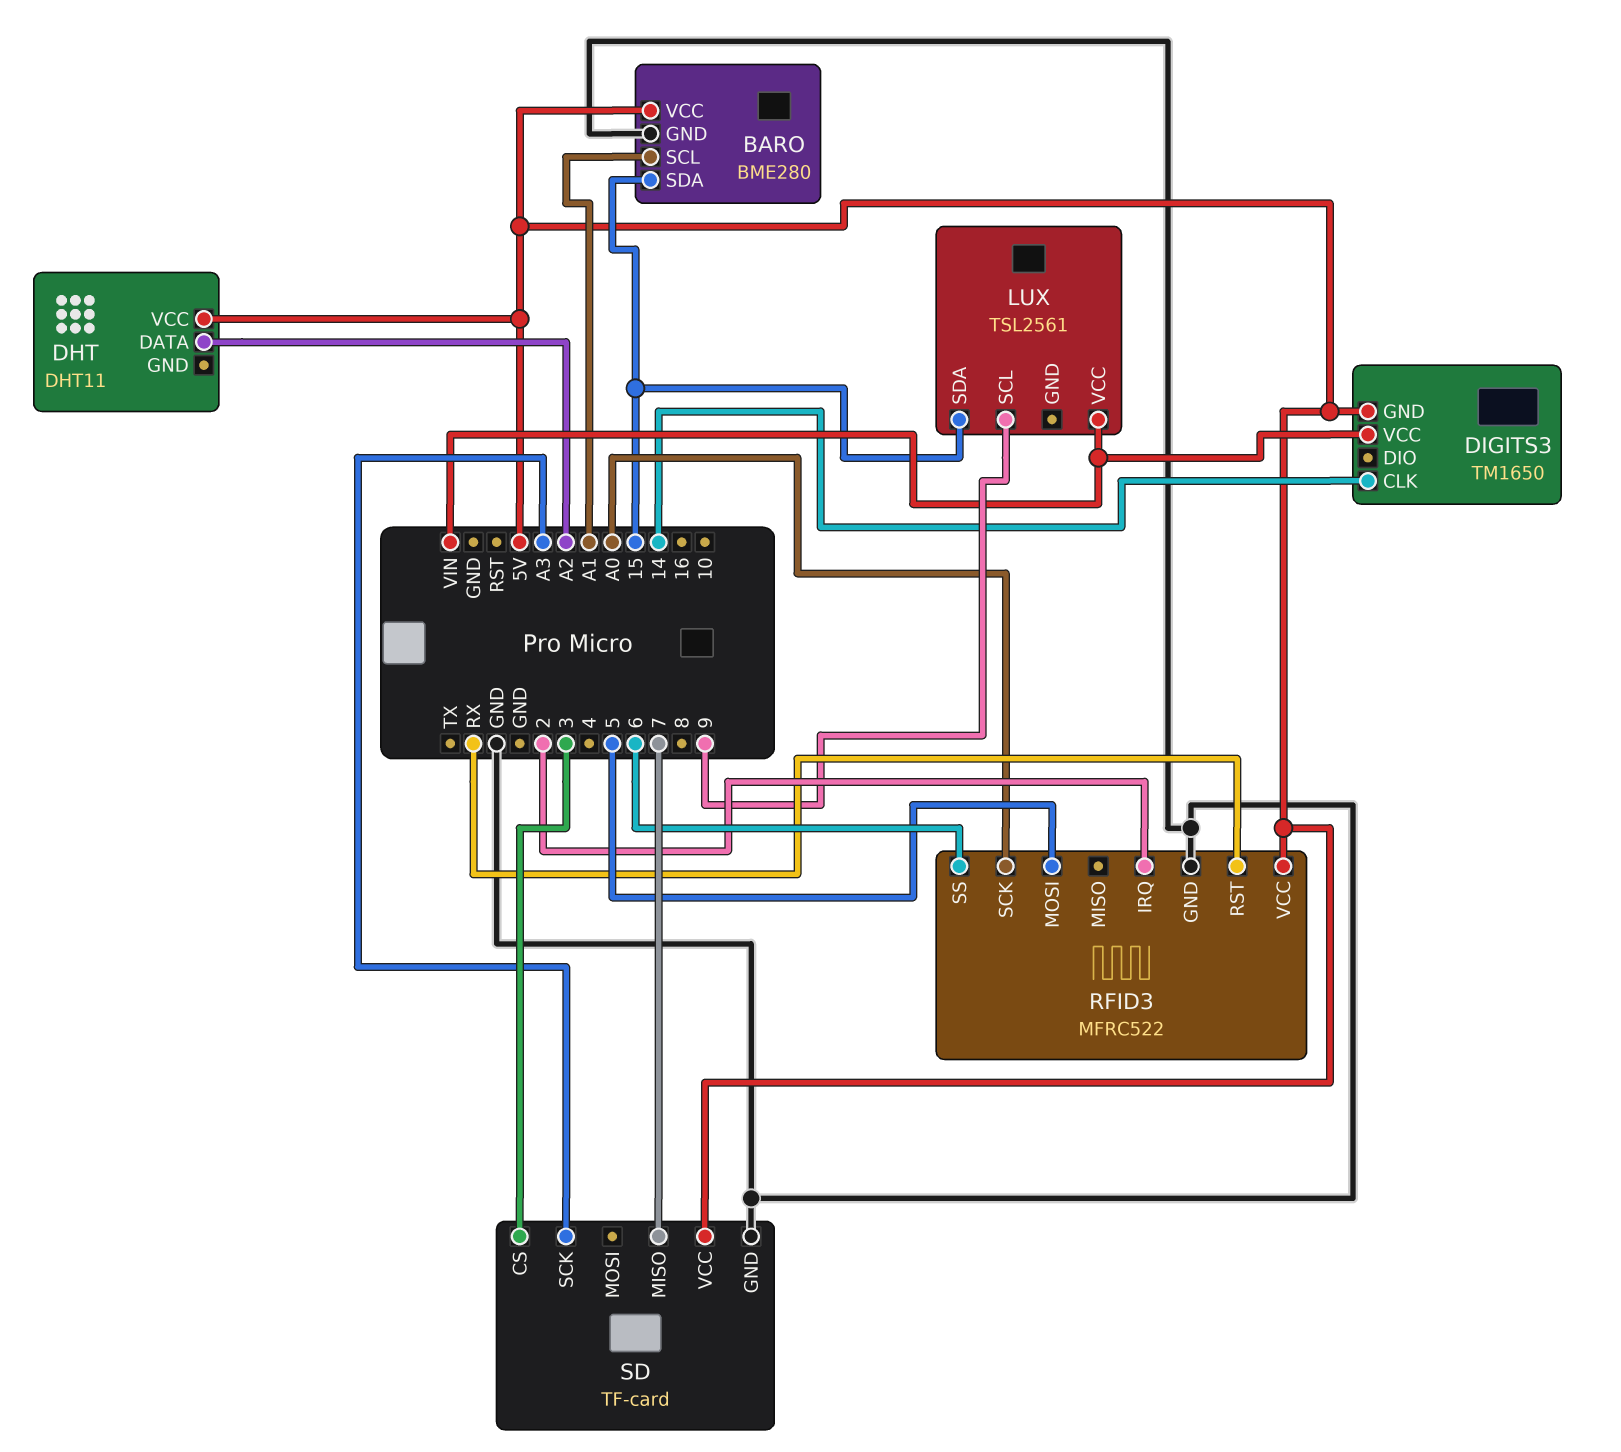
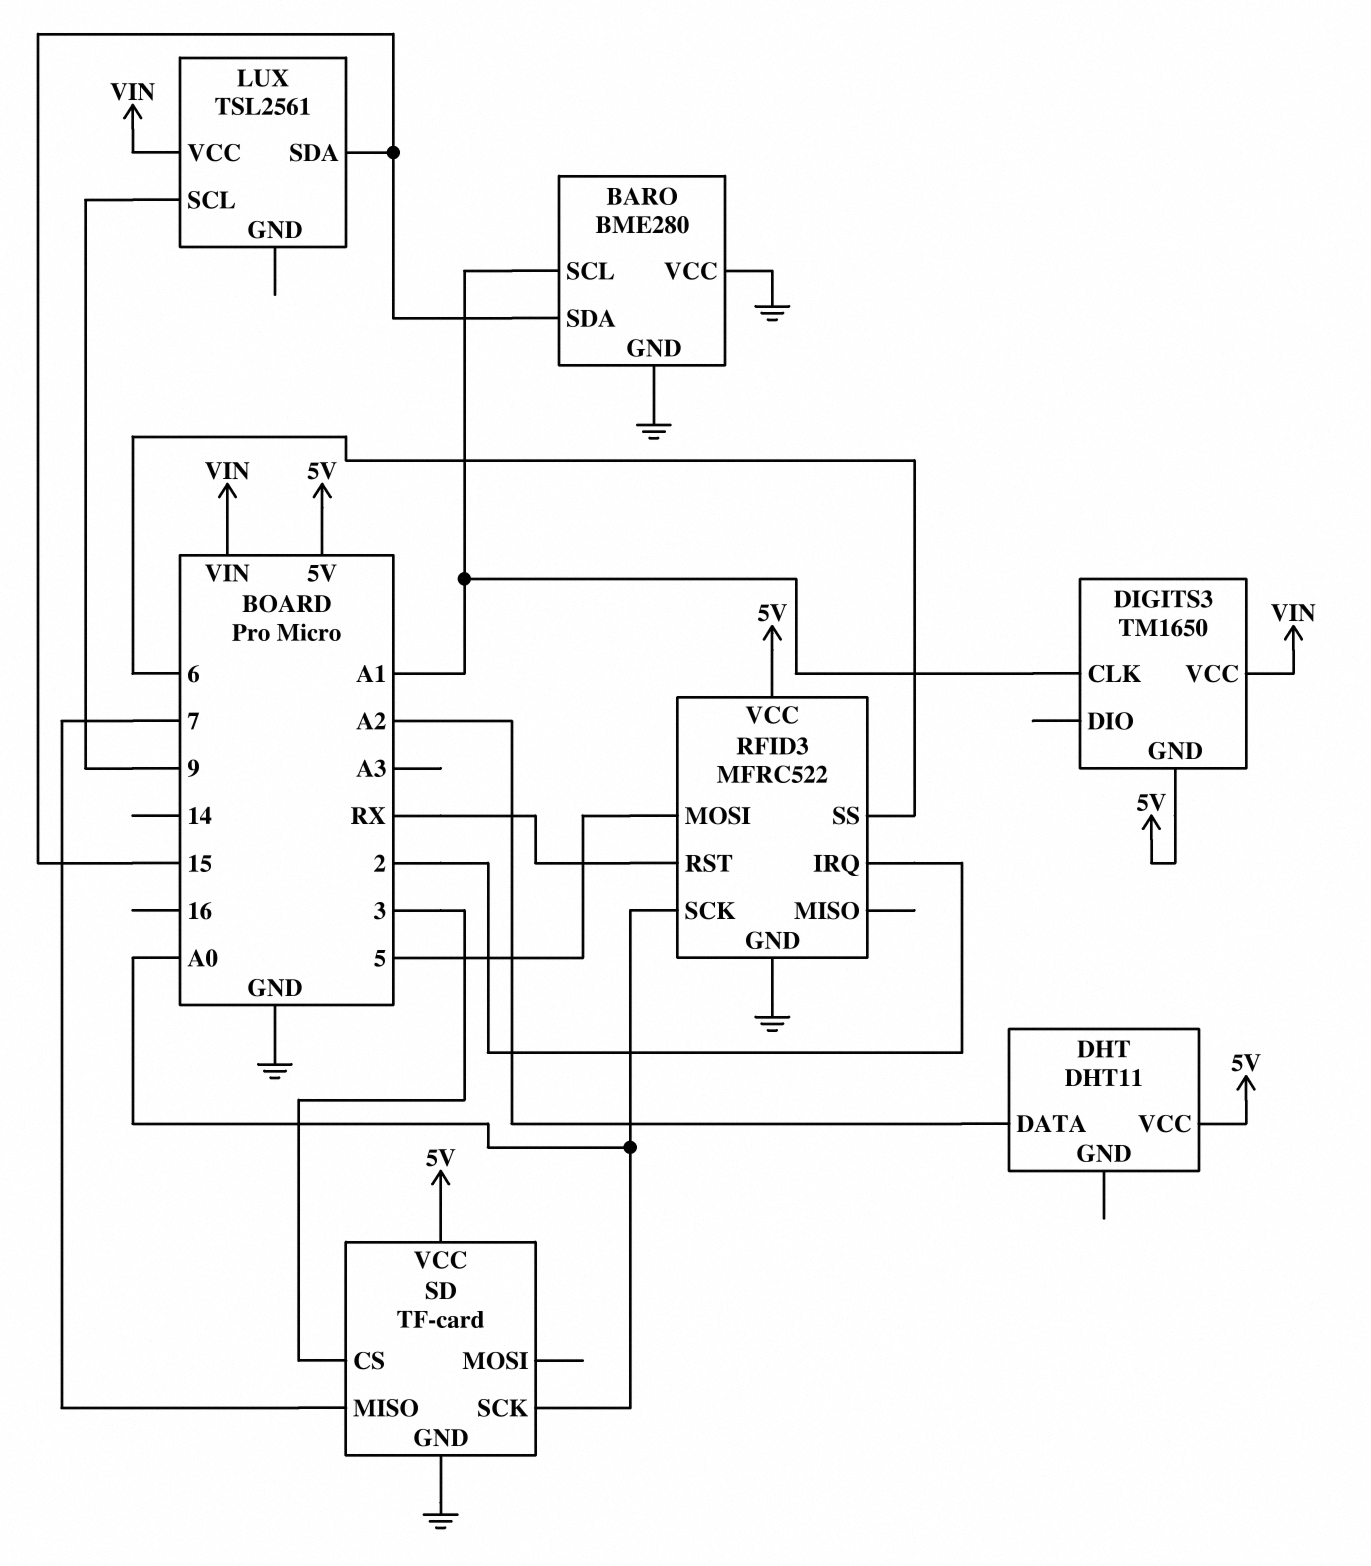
BARO pin VCC: 5V -> GND
DIGITS3 pin CLK: 14 -> A1
SD pin SCK: A3 -> A0

